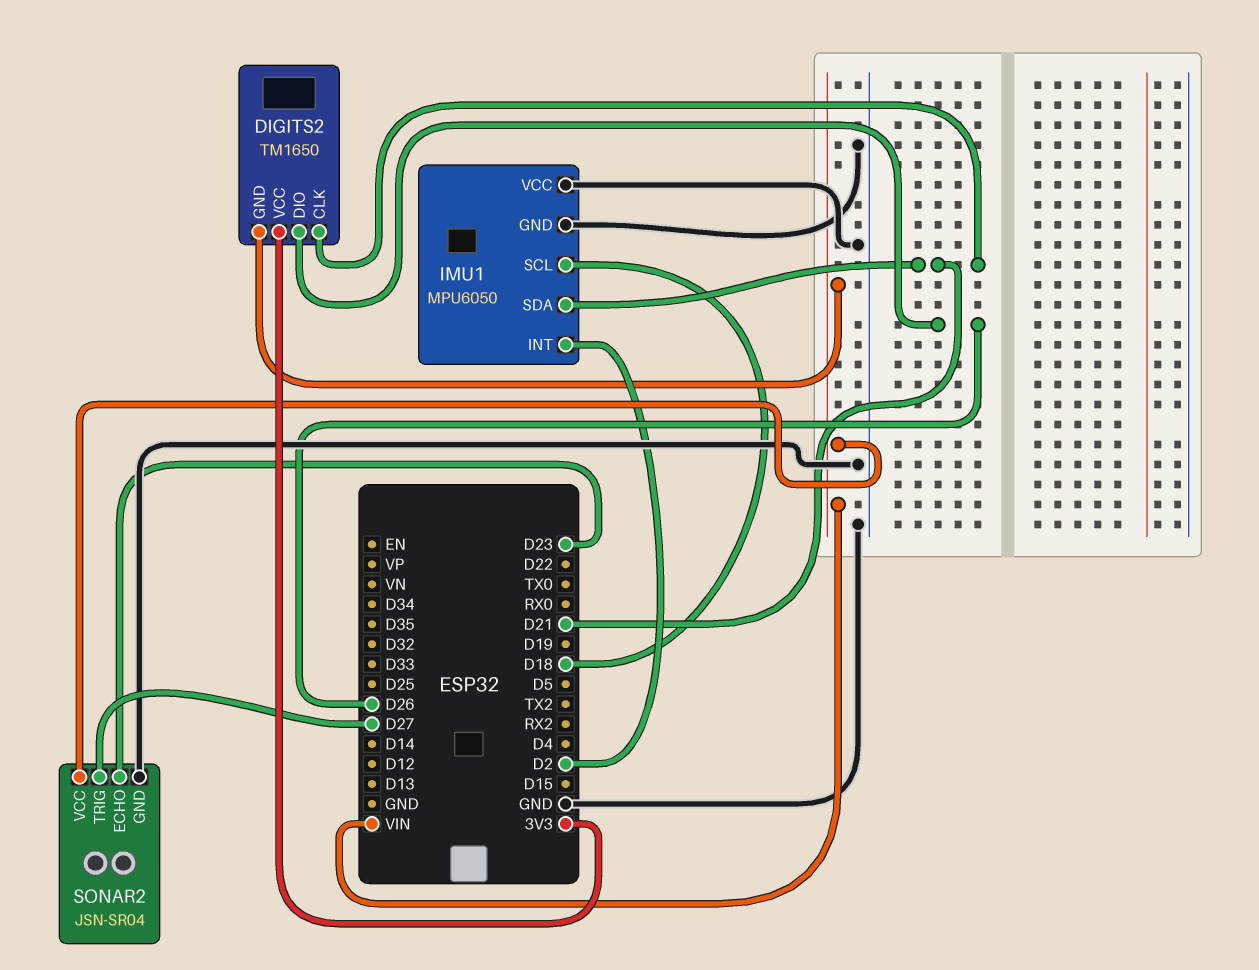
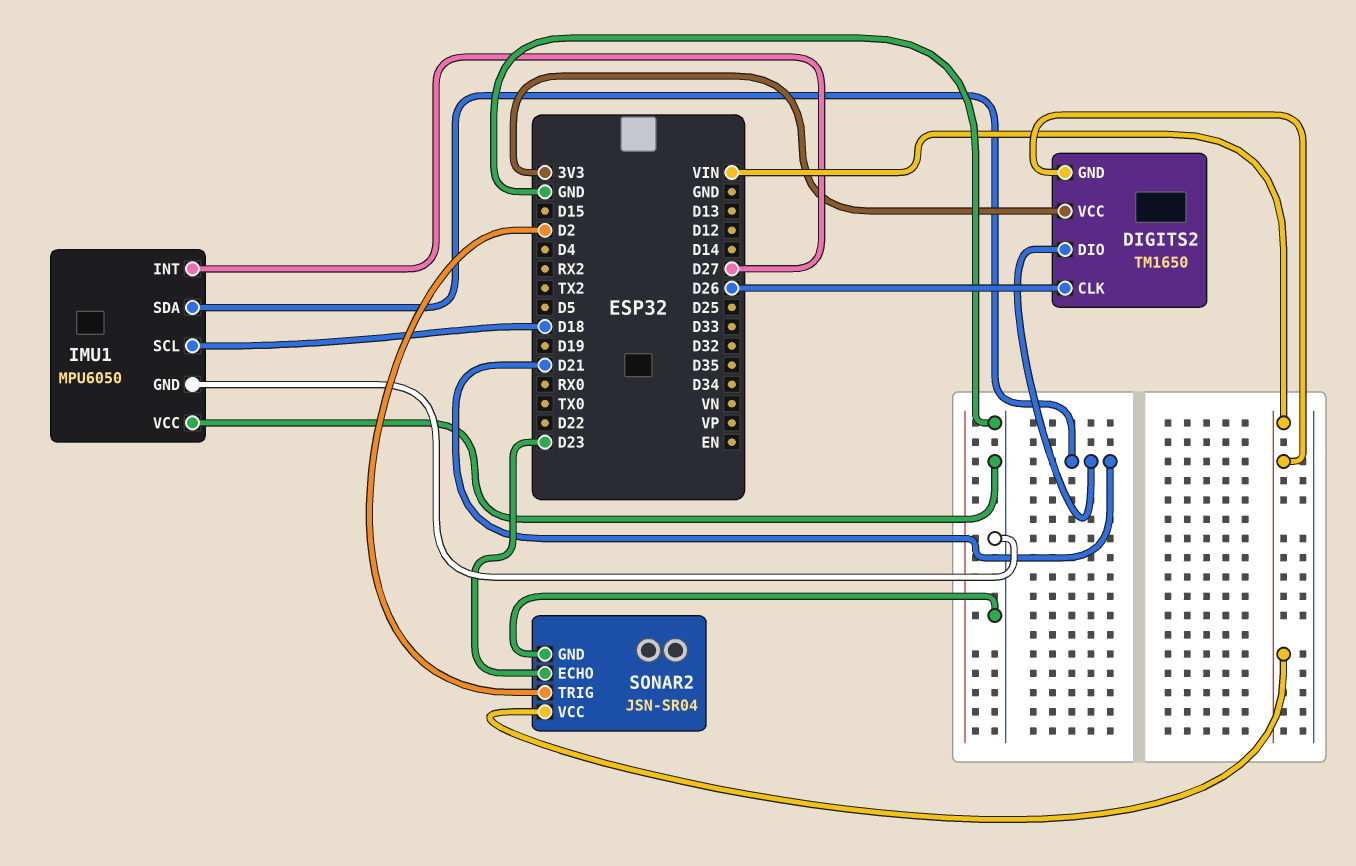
DIGITS2 pin CLK: D21 -> D26
DIGITS2 pin DIO: D26 -> D21
IMU1 pin INT: D2 -> D27
SONAR2 pin TRIG: D27 -> D2

